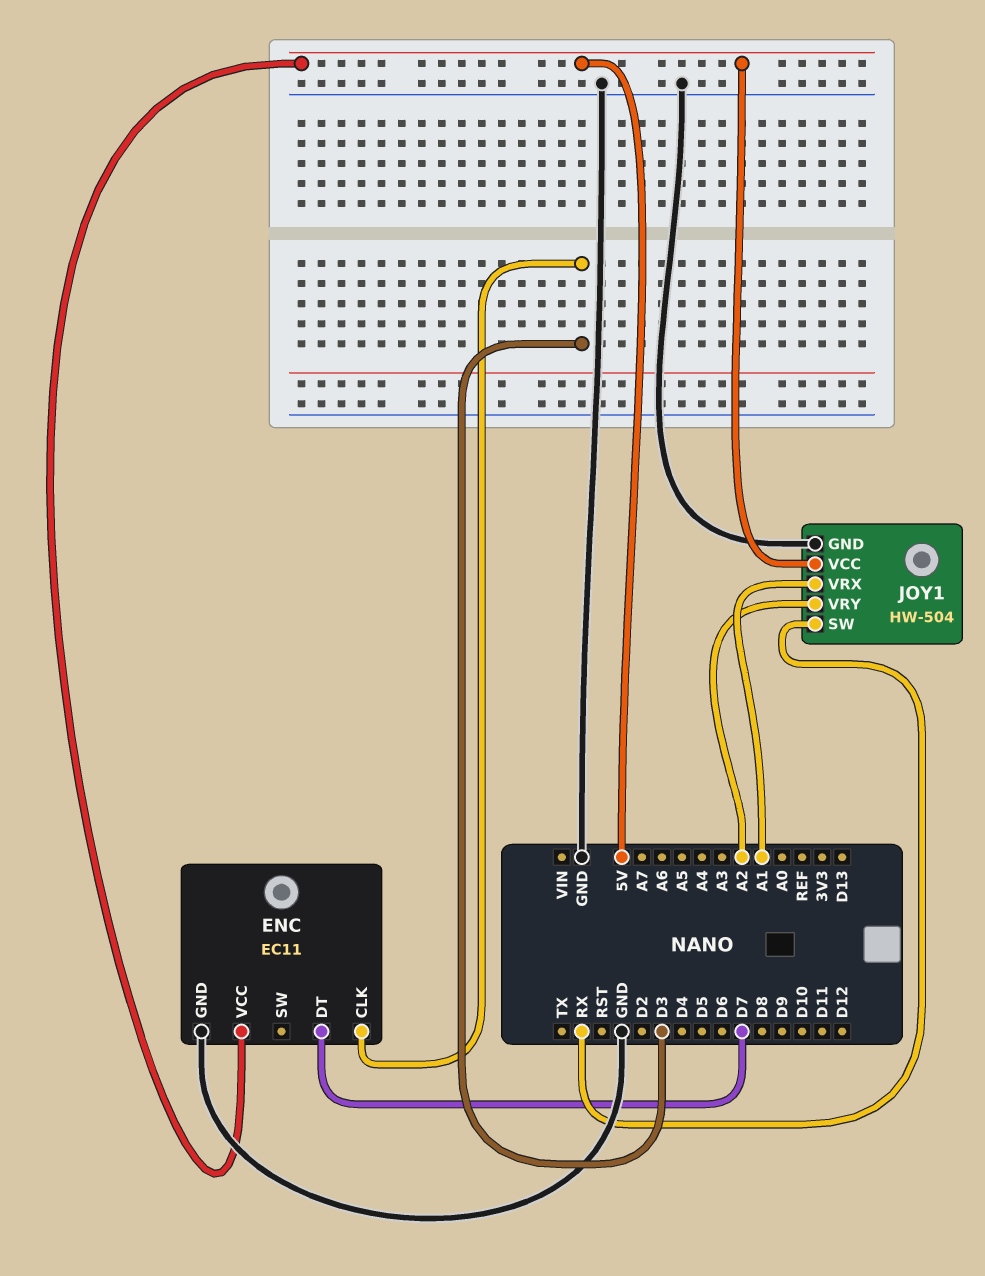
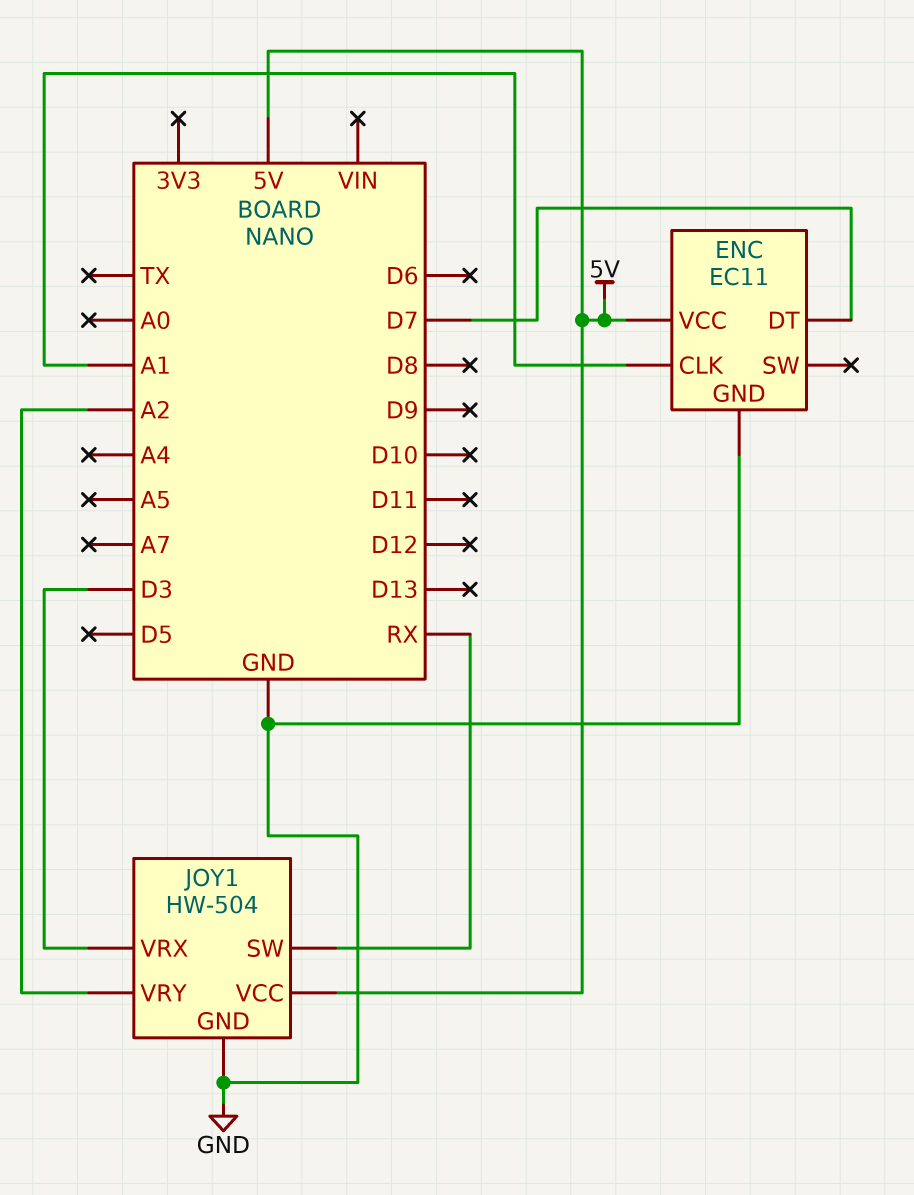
ENC pin CLK: D3 -> A1
JOY1 pin VRX: A1 -> D3

